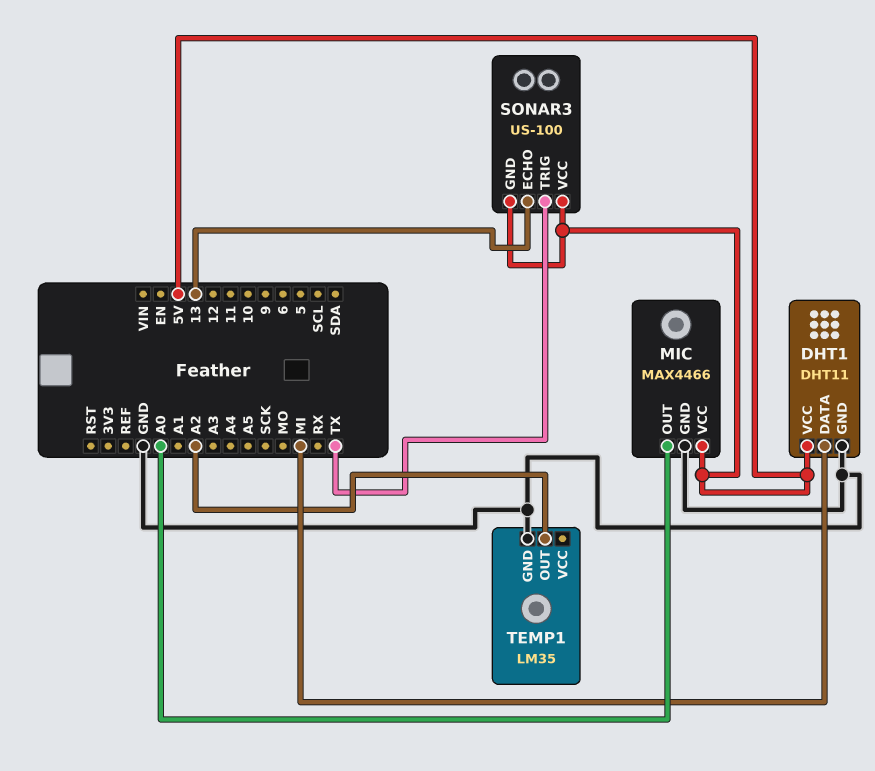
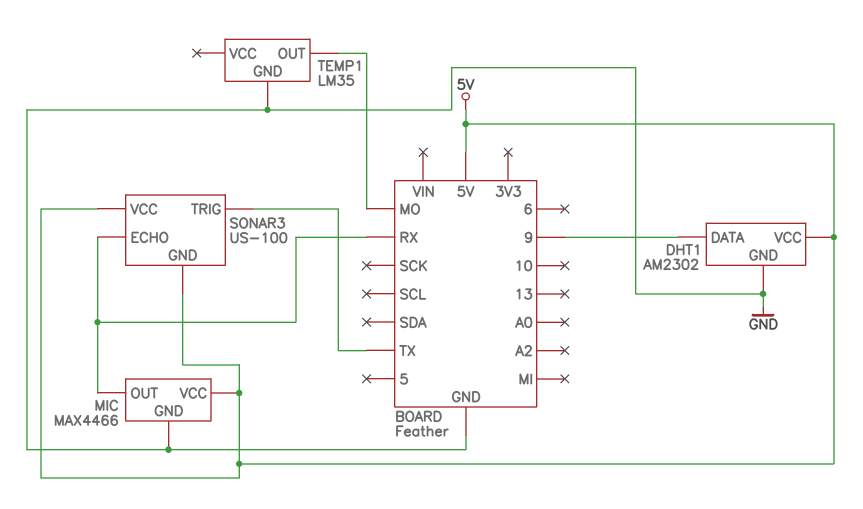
DHT1: DHT11 -> AM2302
DHT1 pin DATA: MI -> 9
MIC pin OUT: A0 -> RX
SONAR3 pin ECHO: 13 -> RX
TEMP1 pin OUT: A2 -> MO

